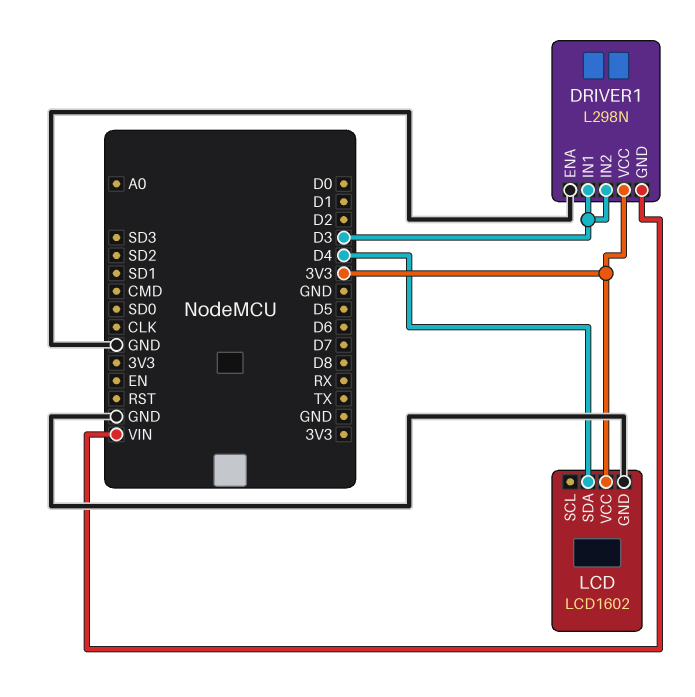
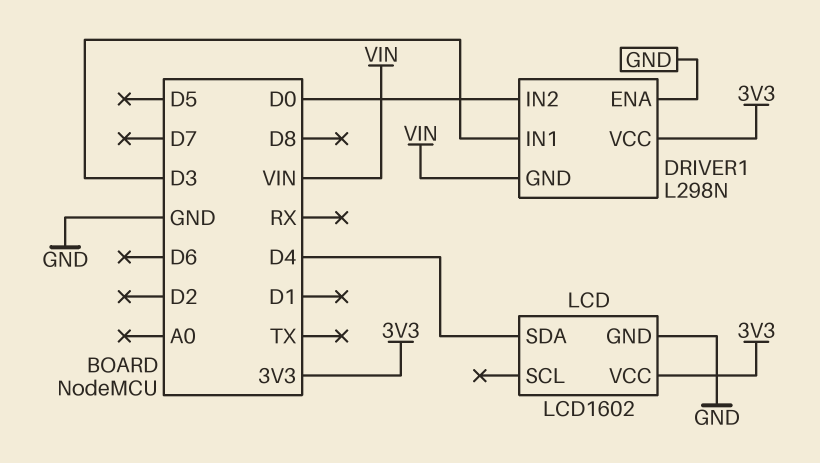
DRIVER1 pin IN2: D3 -> D0

